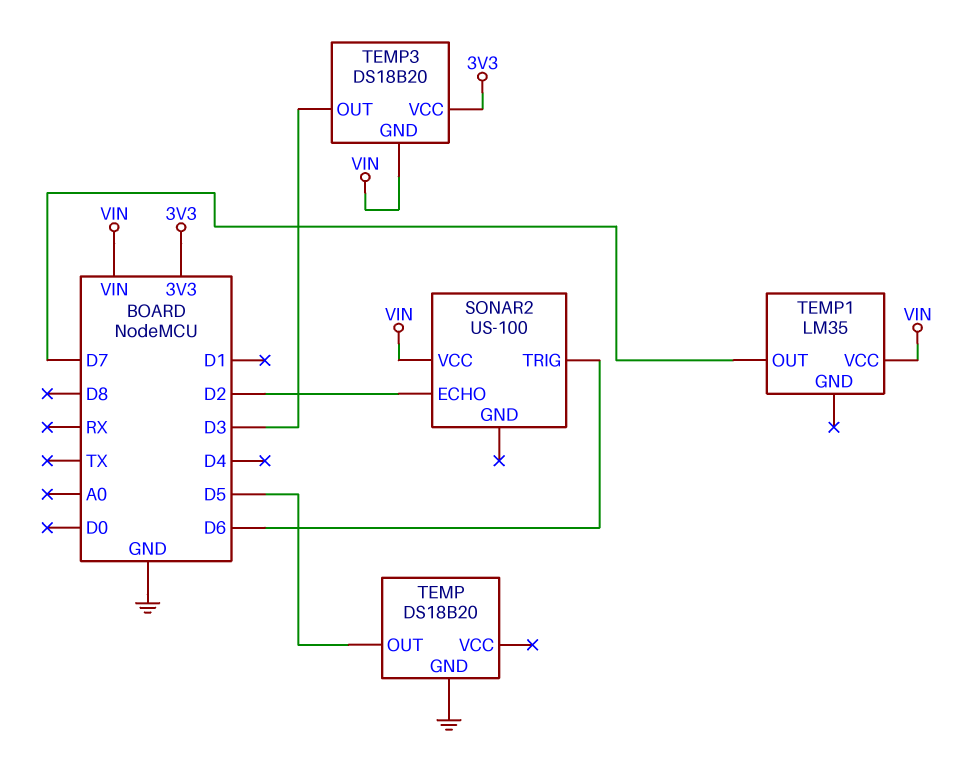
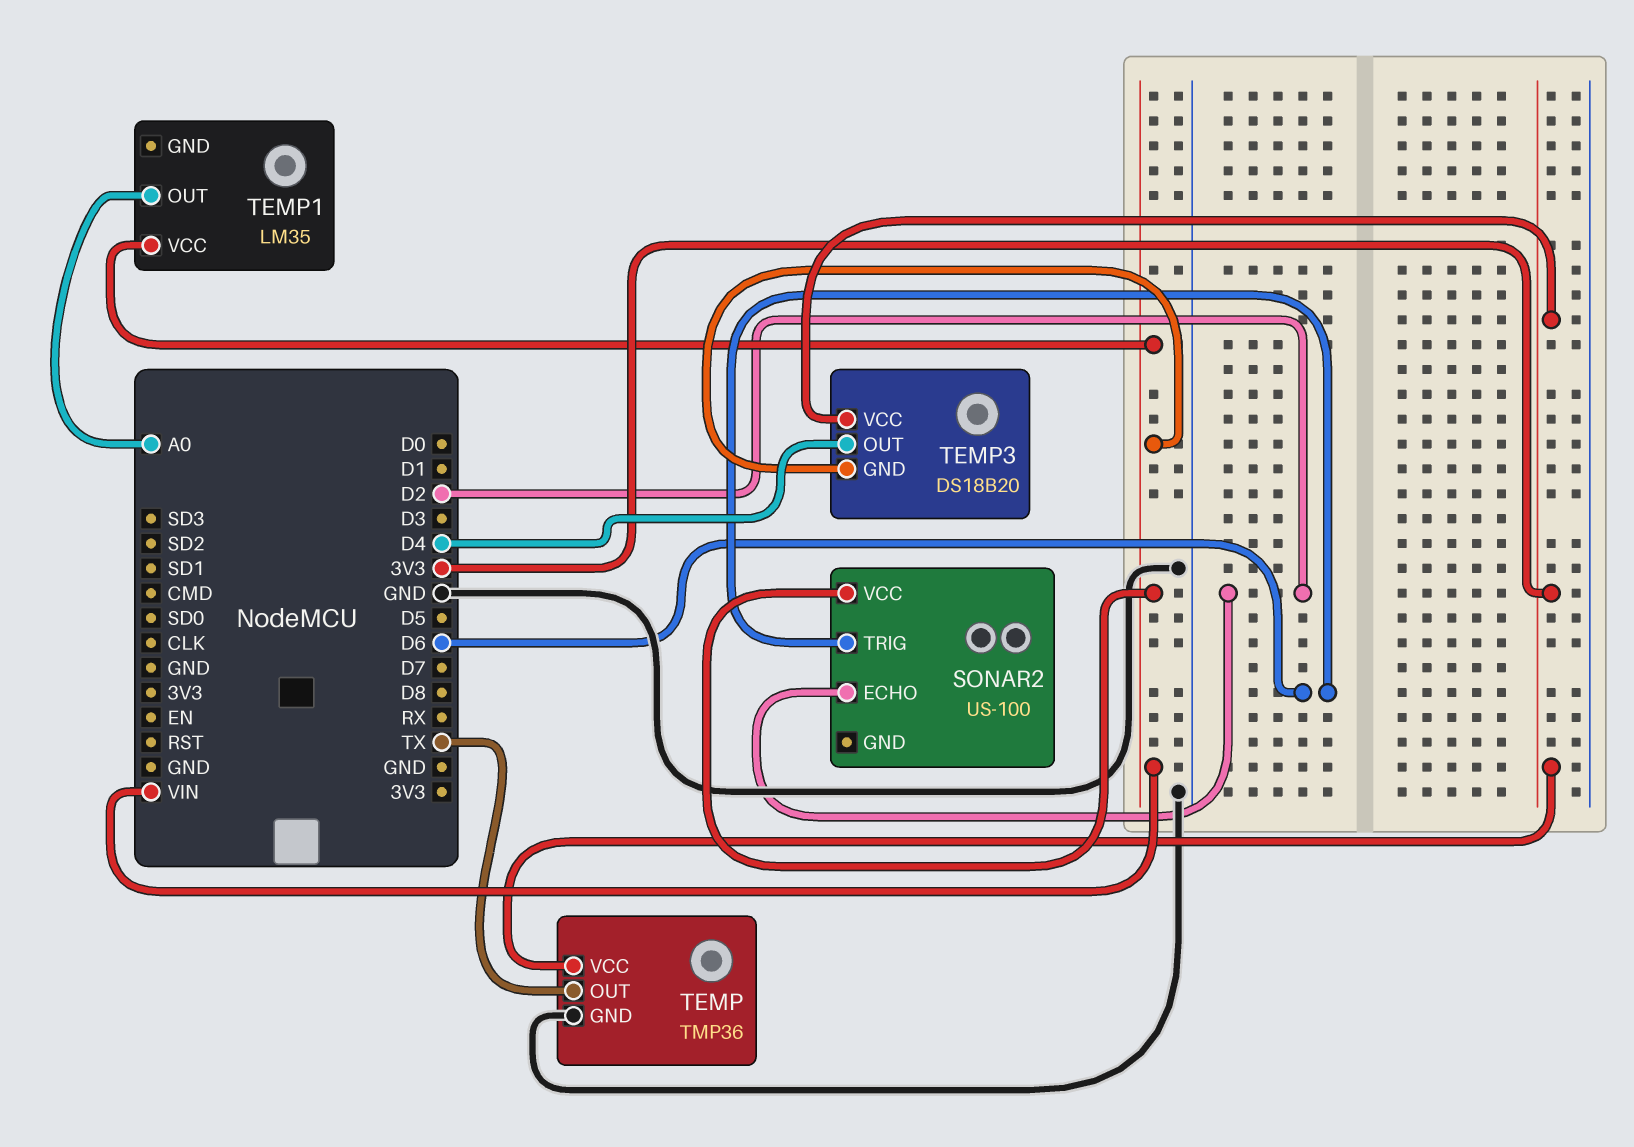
TEMP: DS18B20 -> TMP36
TEMP pin OUT: D5 -> TX
TEMP pin VCC: none -> 3V3
TEMP1 pin OUT: D7 -> A0
TEMP3 pin OUT: D3 -> D4

